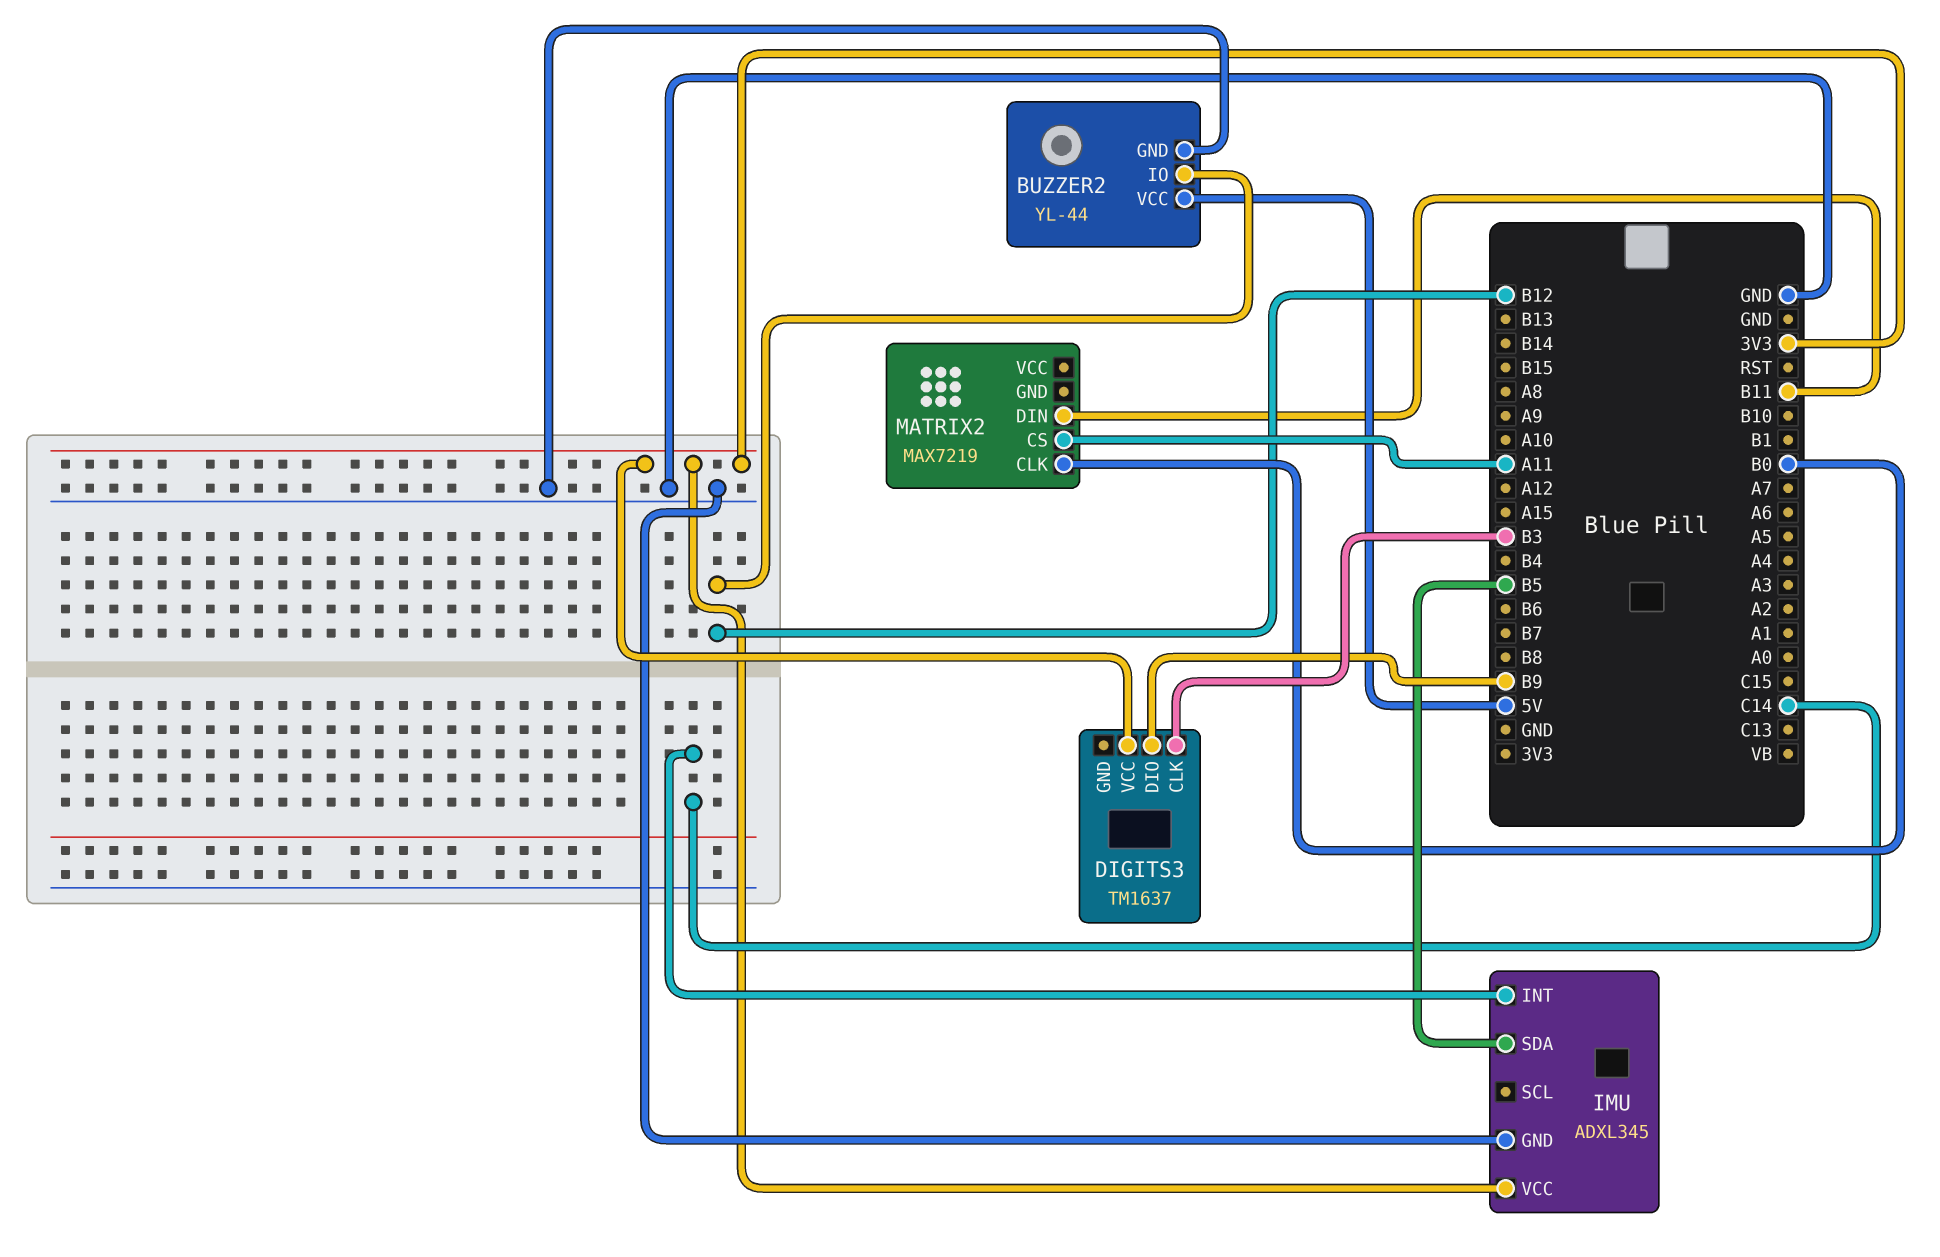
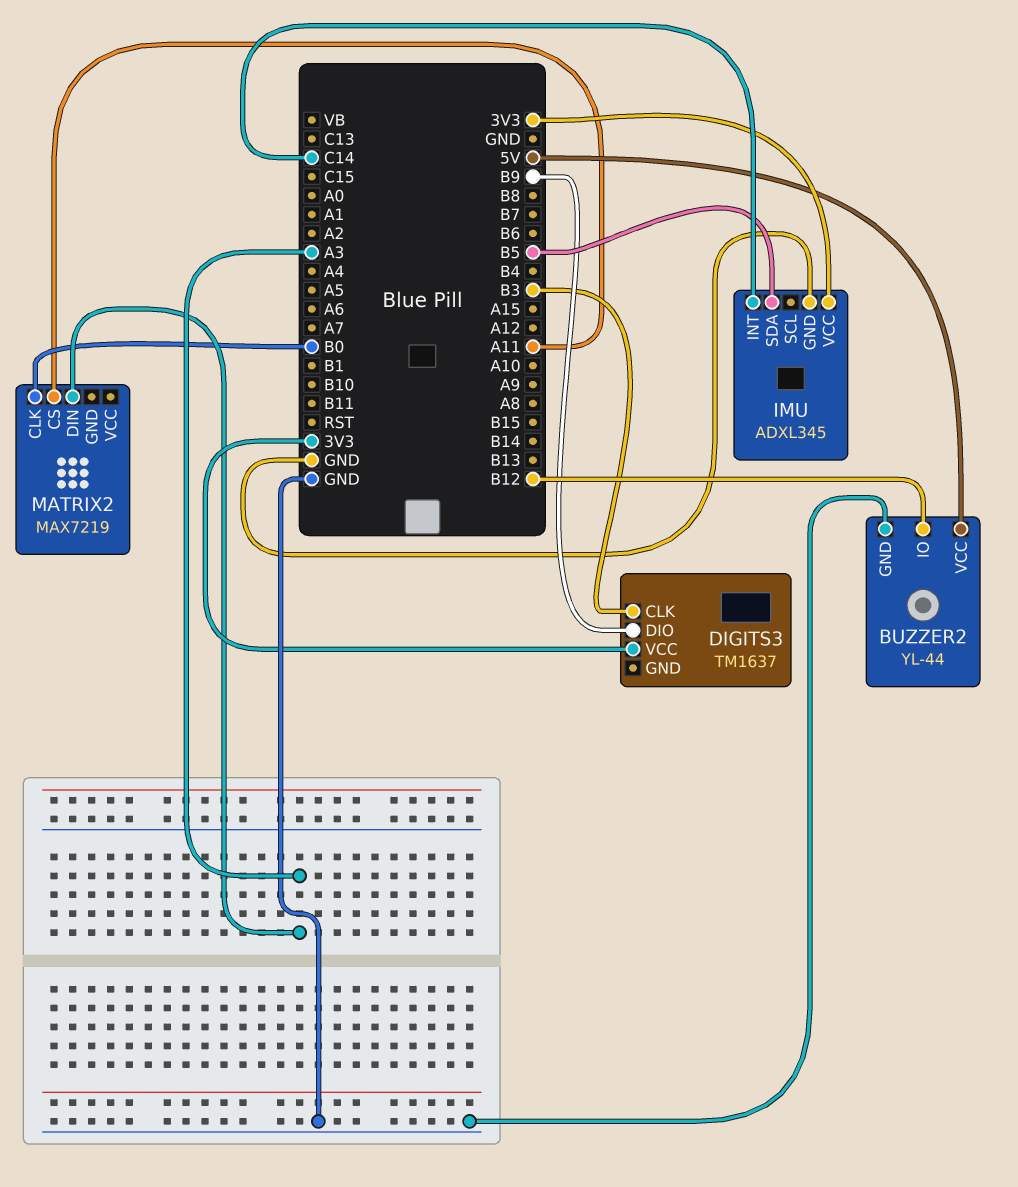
MATRIX2 pin DIN: B11 -> A3

